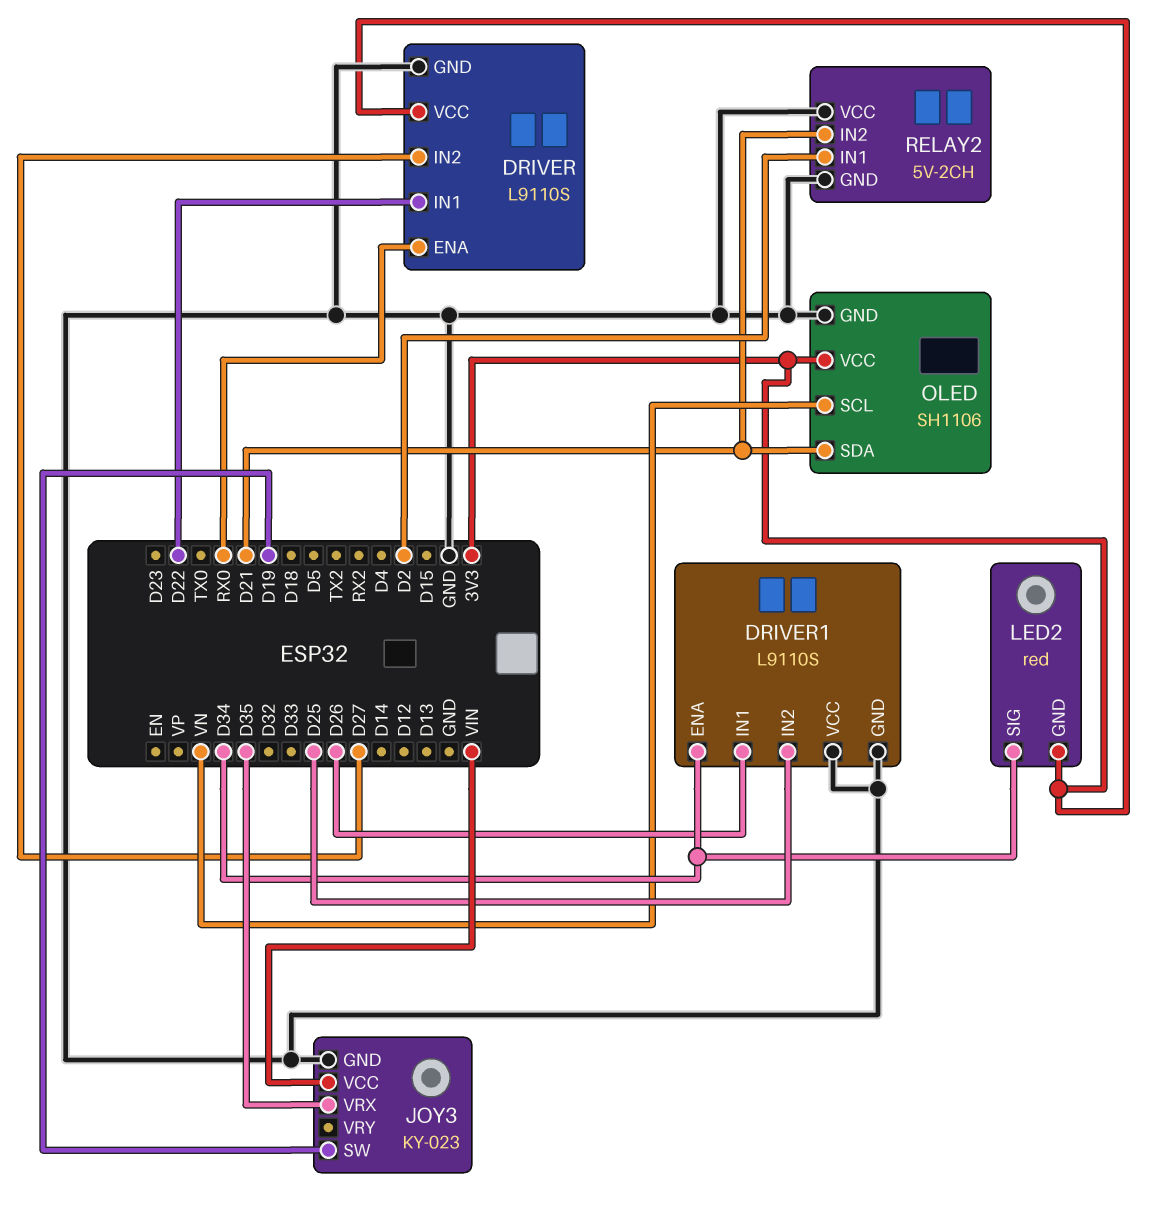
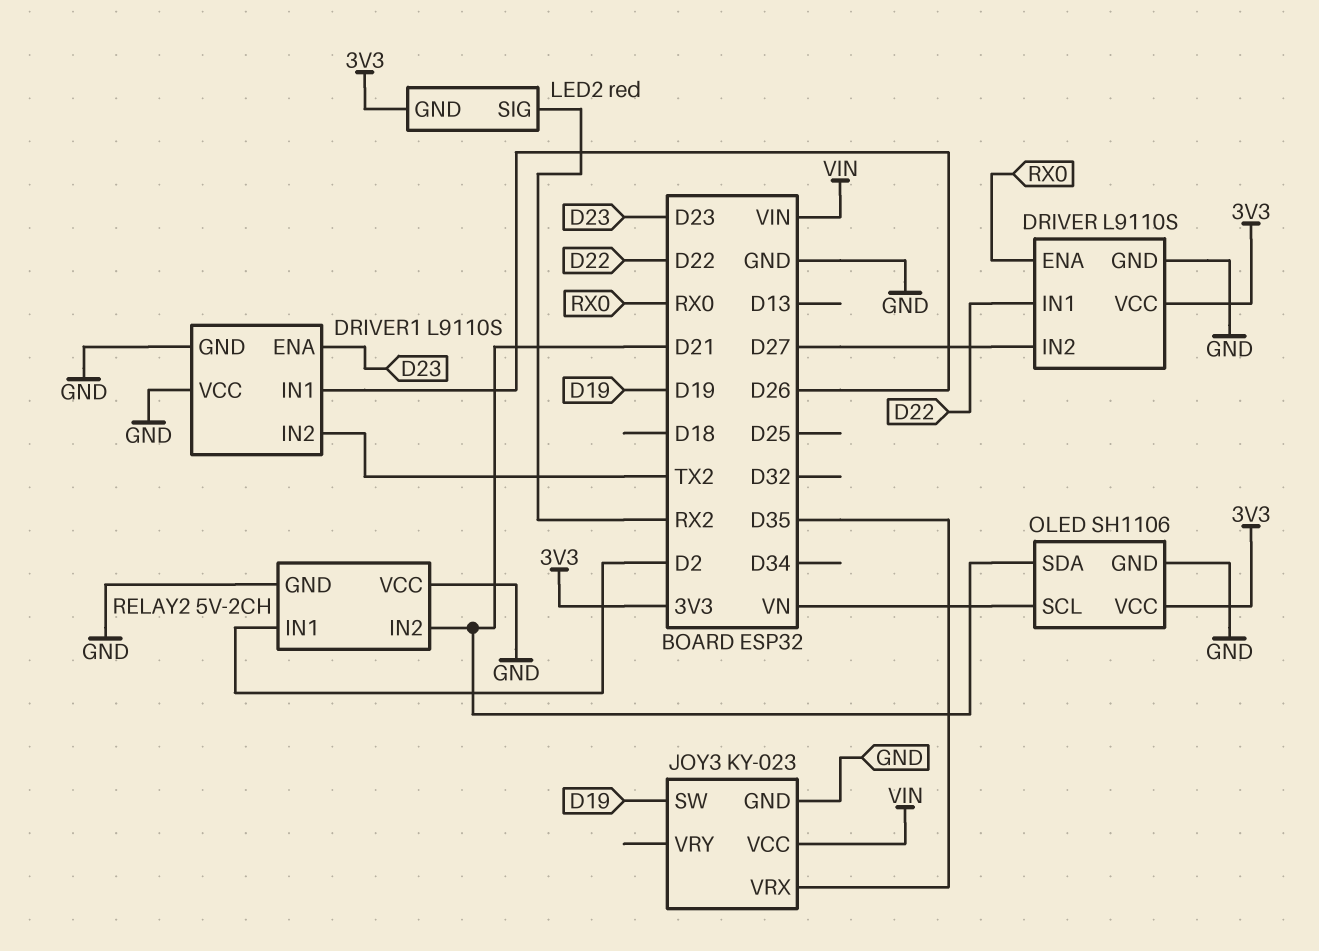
DRIVER1 pin ENA: D34 -> D23
DRIVER1 pin IN2: D25 -> TX2
LED2 pin SIG: D34 -> RX2

